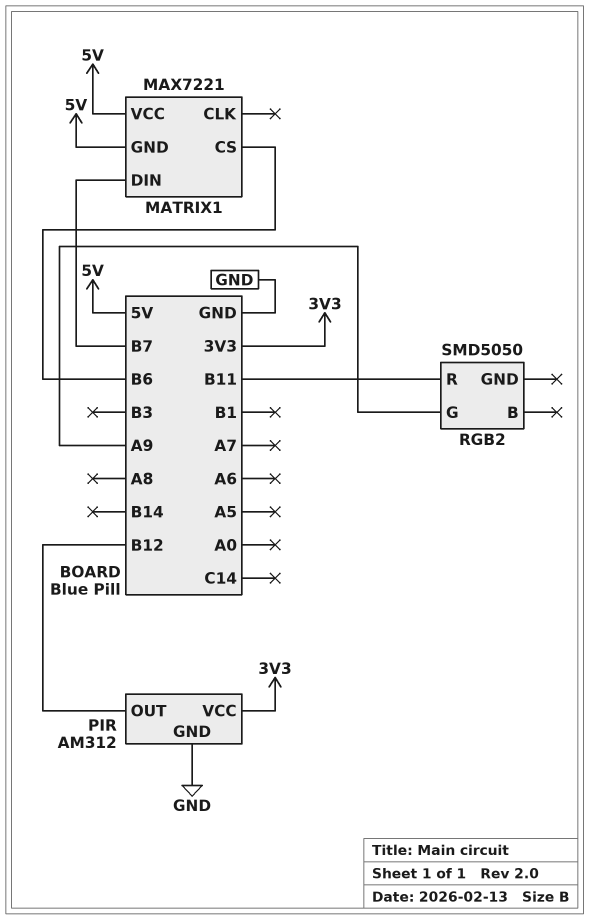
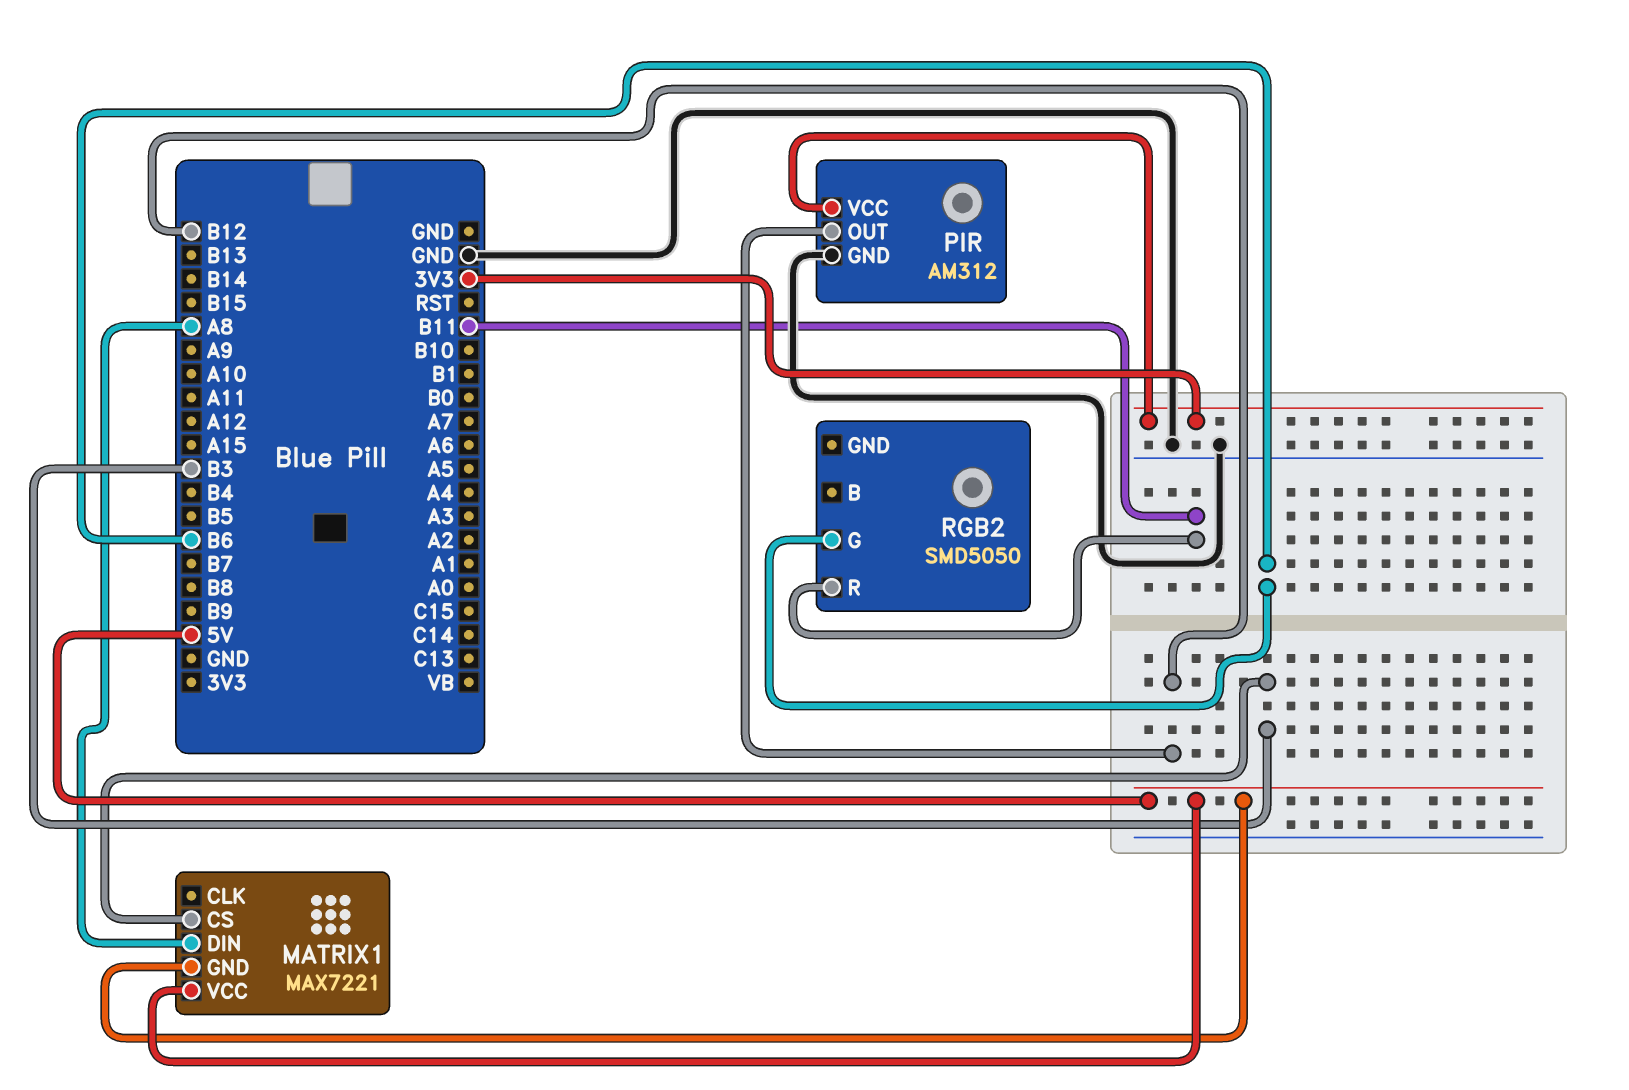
MATRIX1 pin CS: B6 -> B3
MATRIX1 pin DIN: B7 -> A8
RGB2 pin G: A9 -> B6

